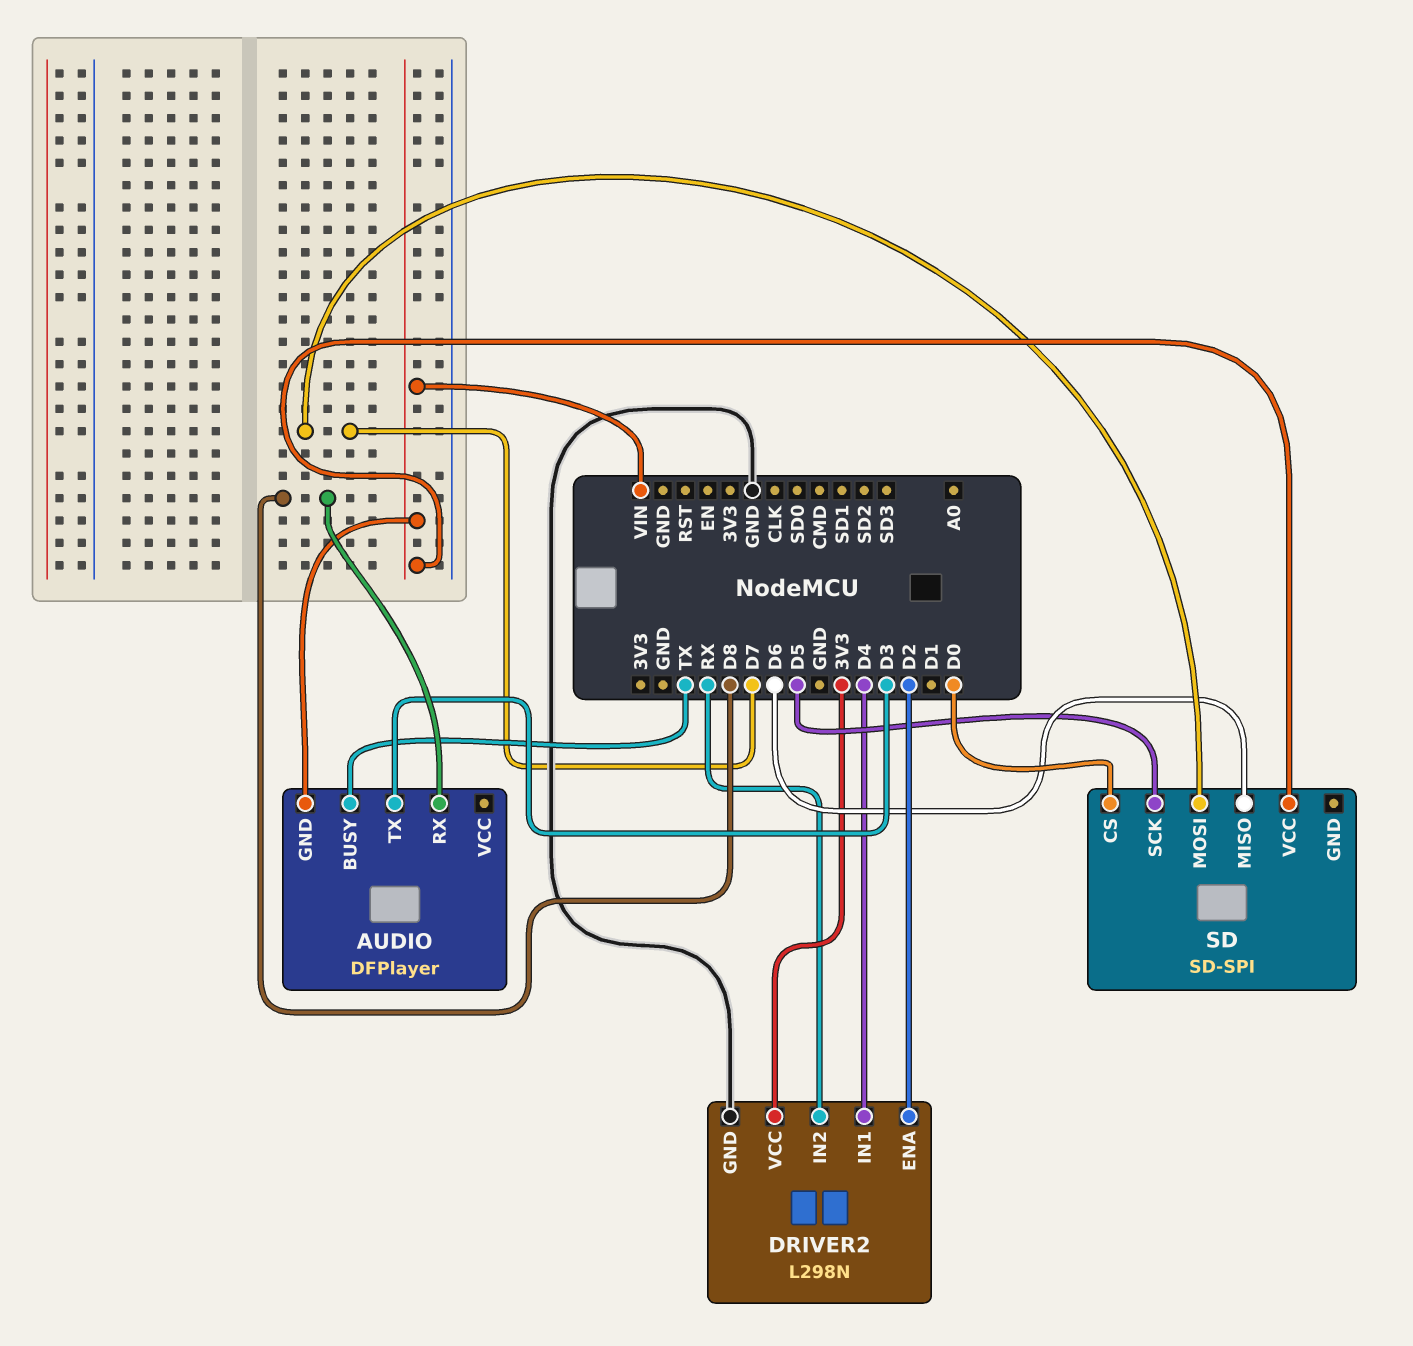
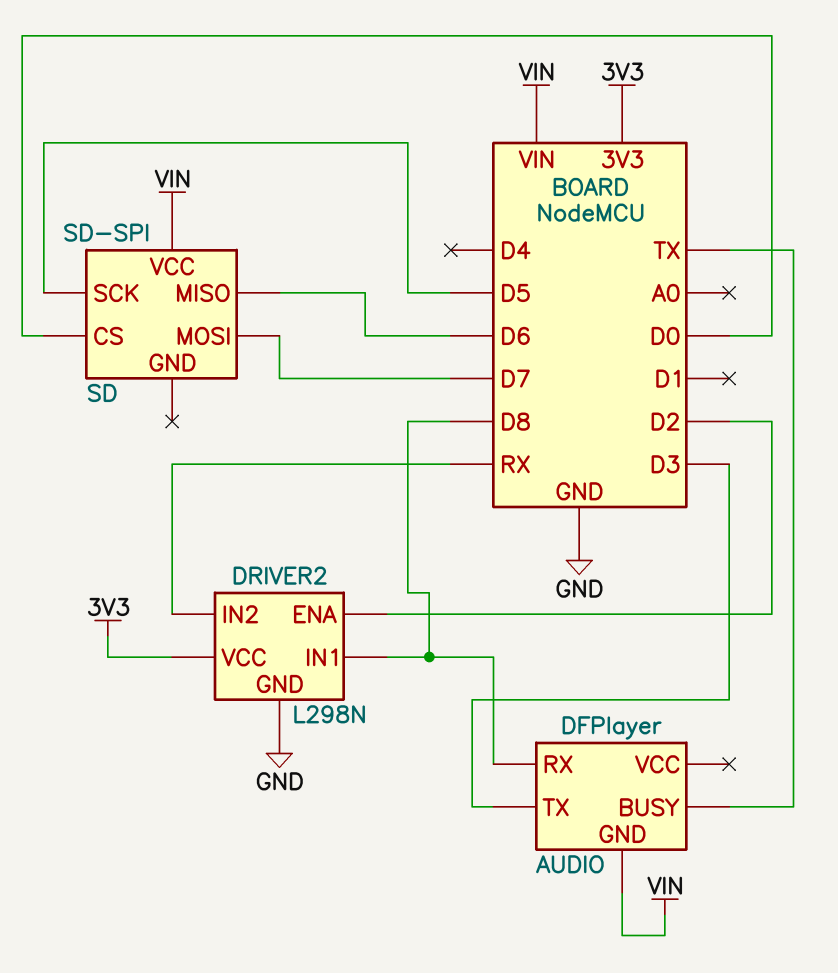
DRIVER2 pin IN1: D4 -> D8

